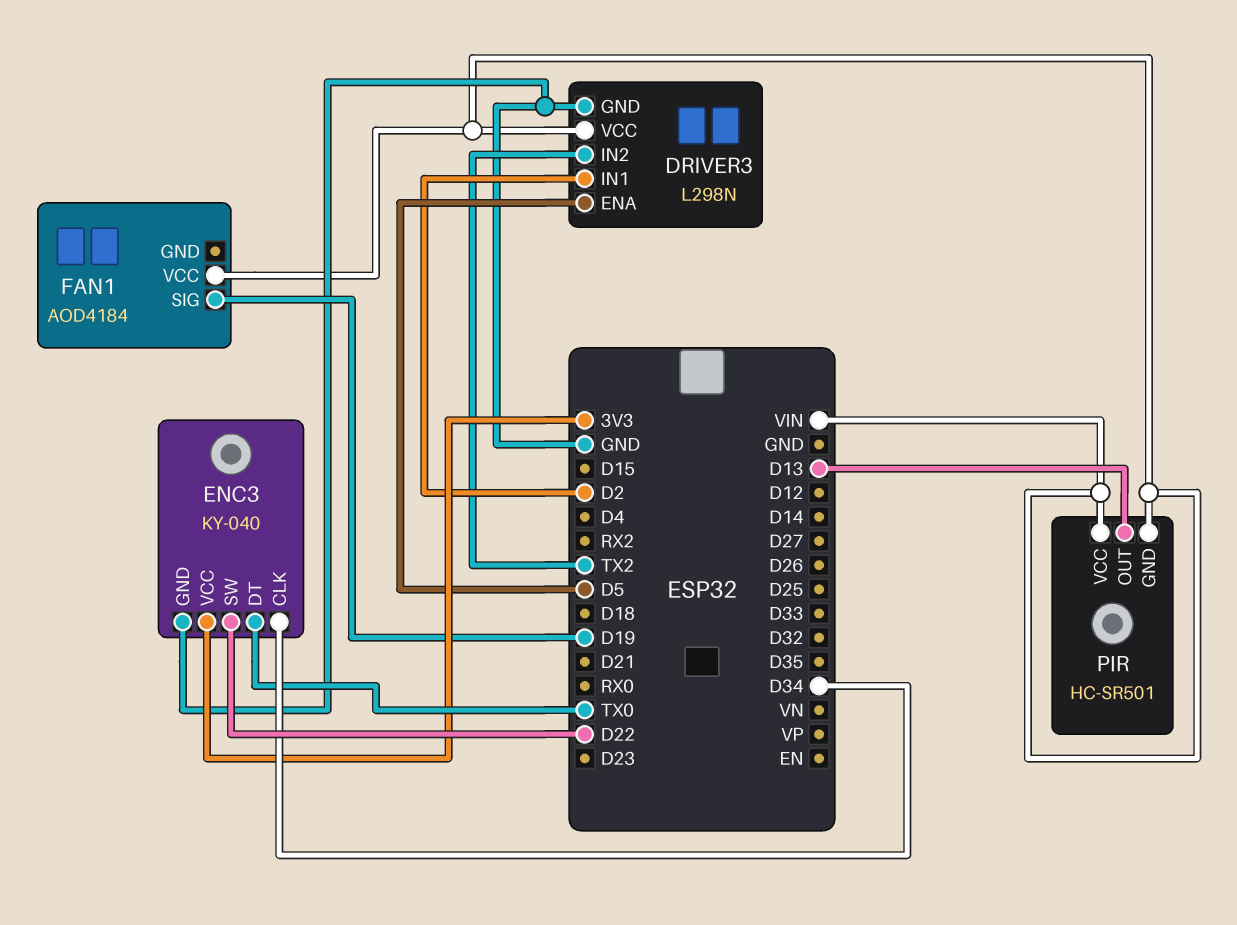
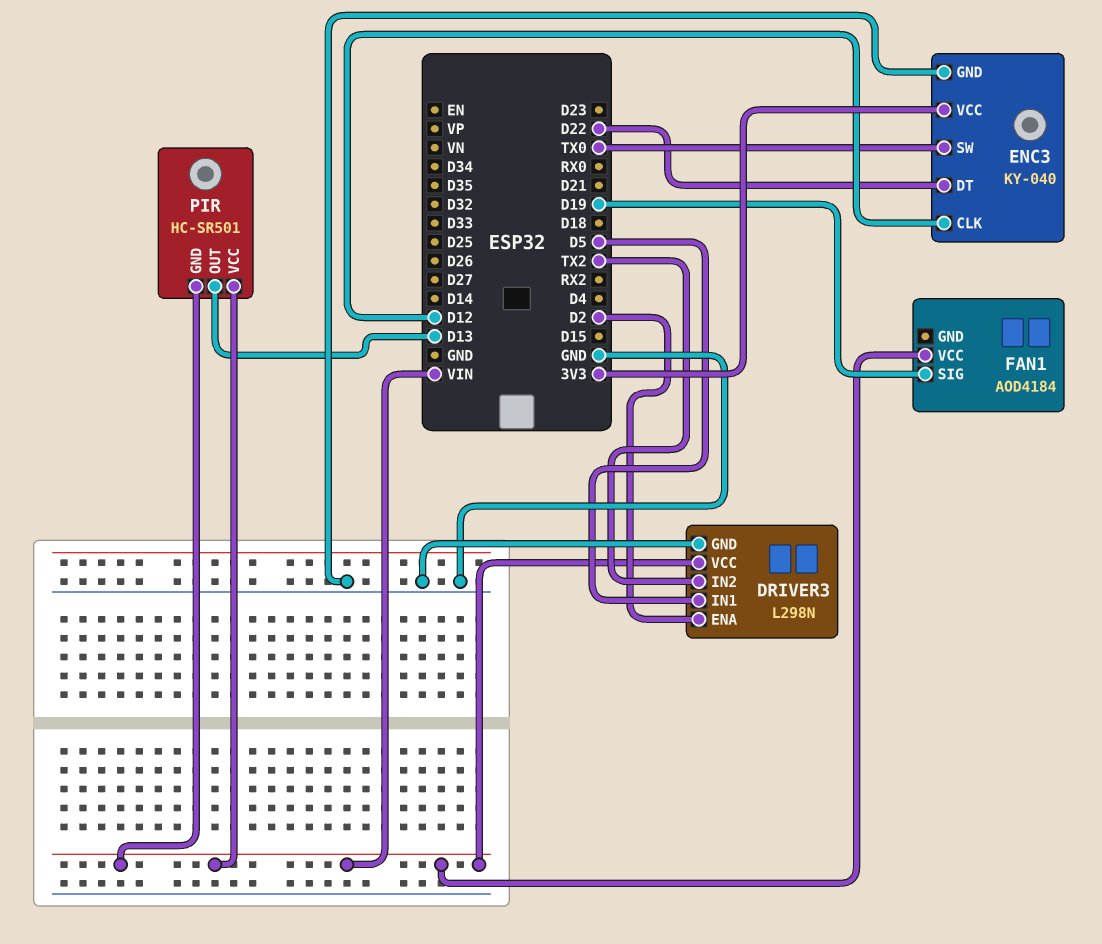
DRIVER3 pin ENA: D5 -> D2
DRIVER3 pin IN1: D2 -> D5
ENC3 pin CLK: D34 -> D12
ENC3 pin DT: TX0 -> D22
ENC3 pin SW: D22 -> TX0

